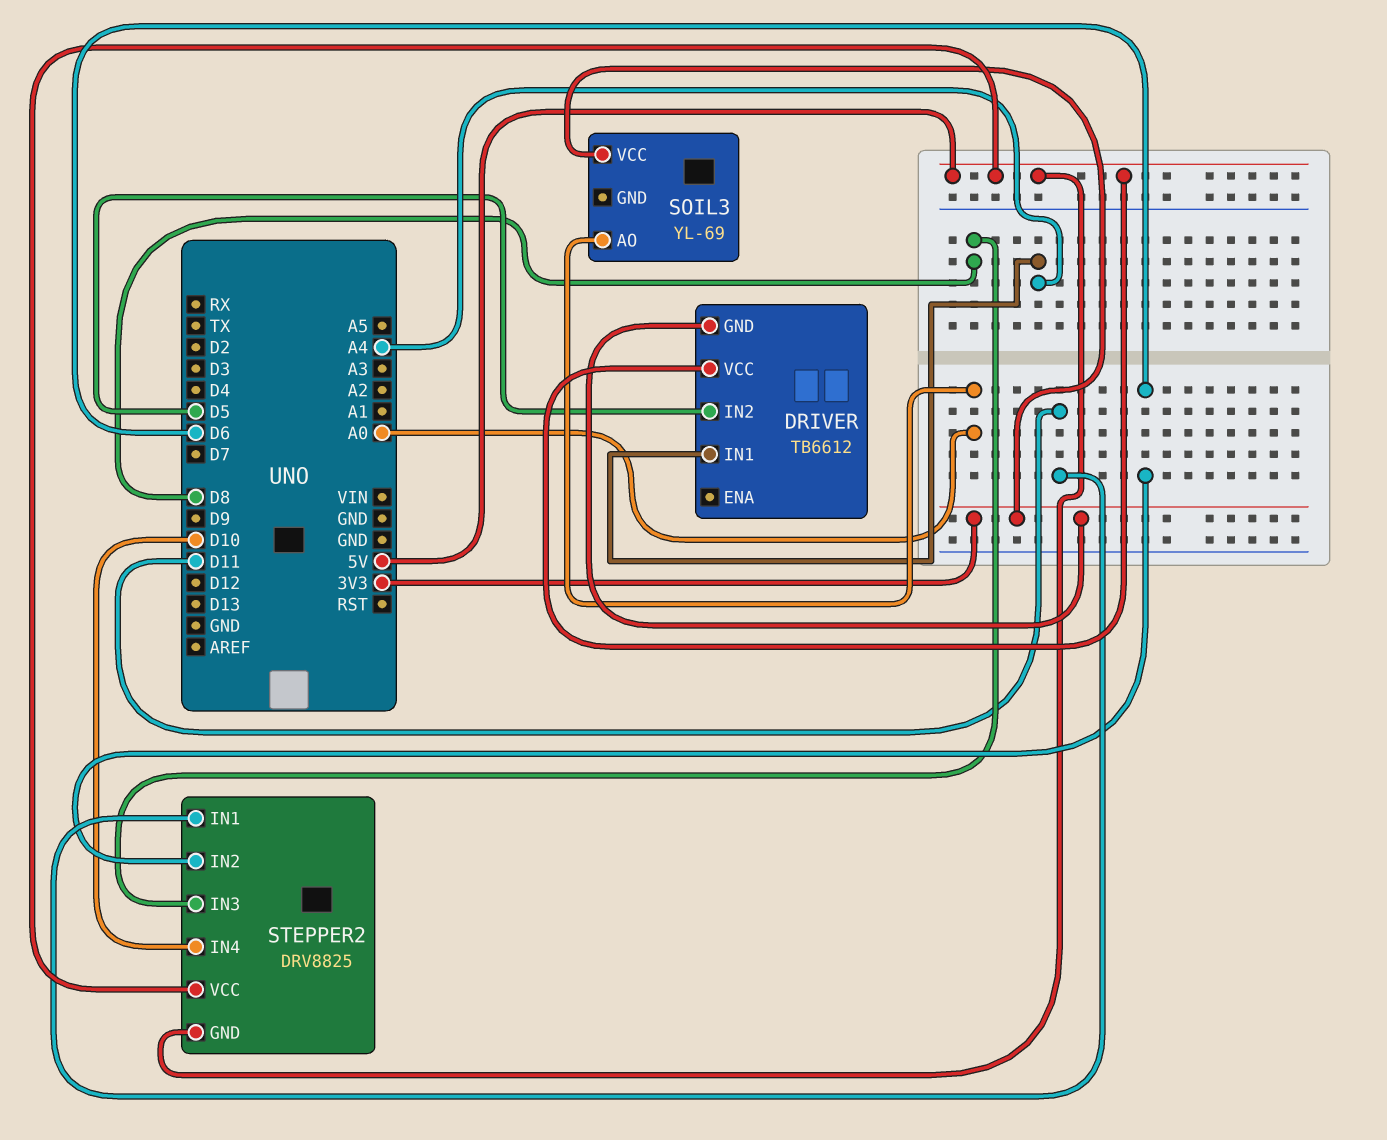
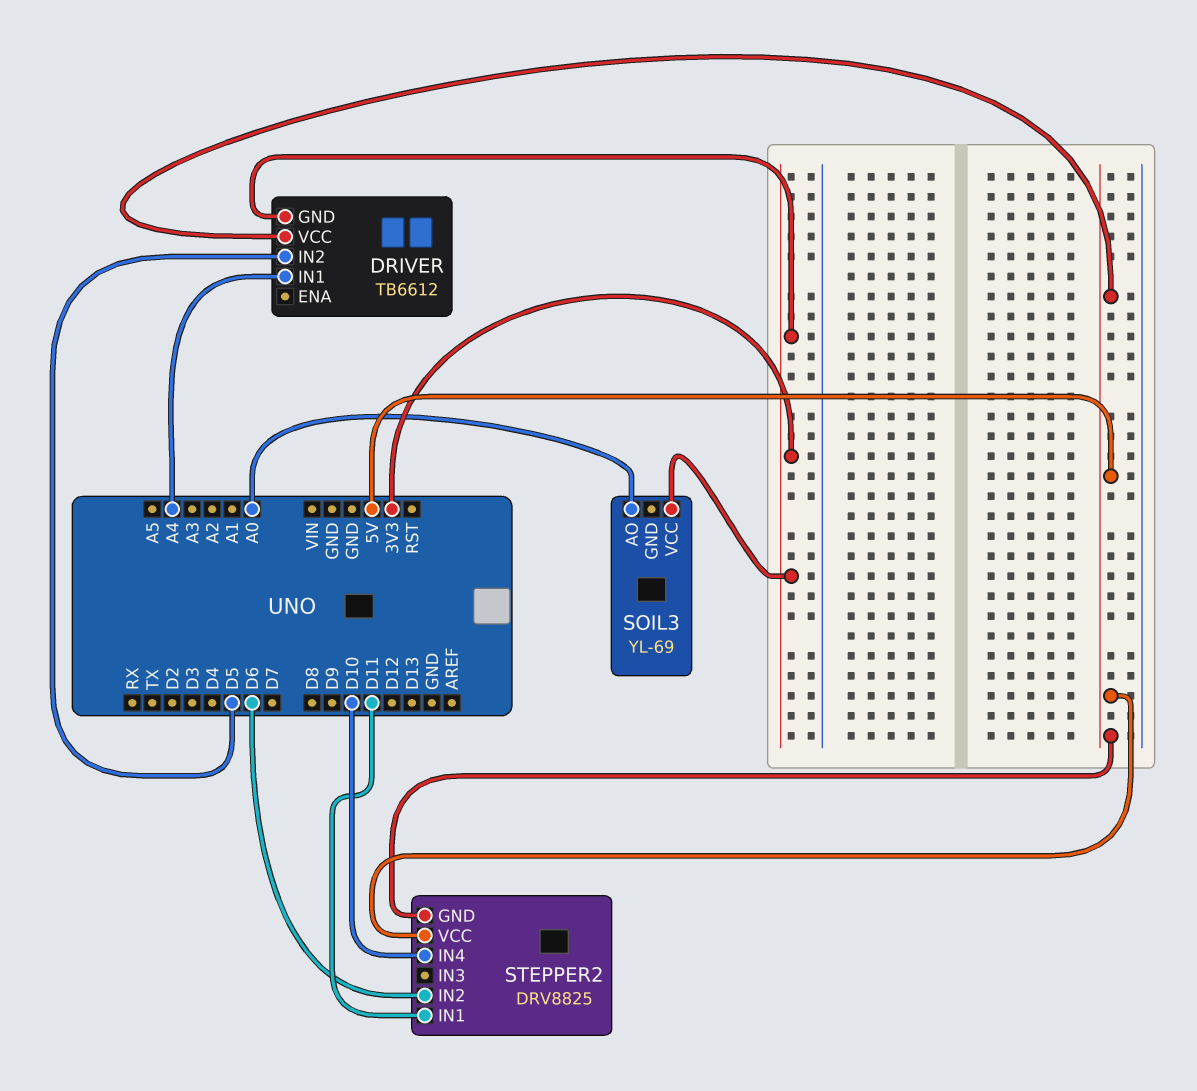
STEPPER2 pin IN3: D8 -> none

